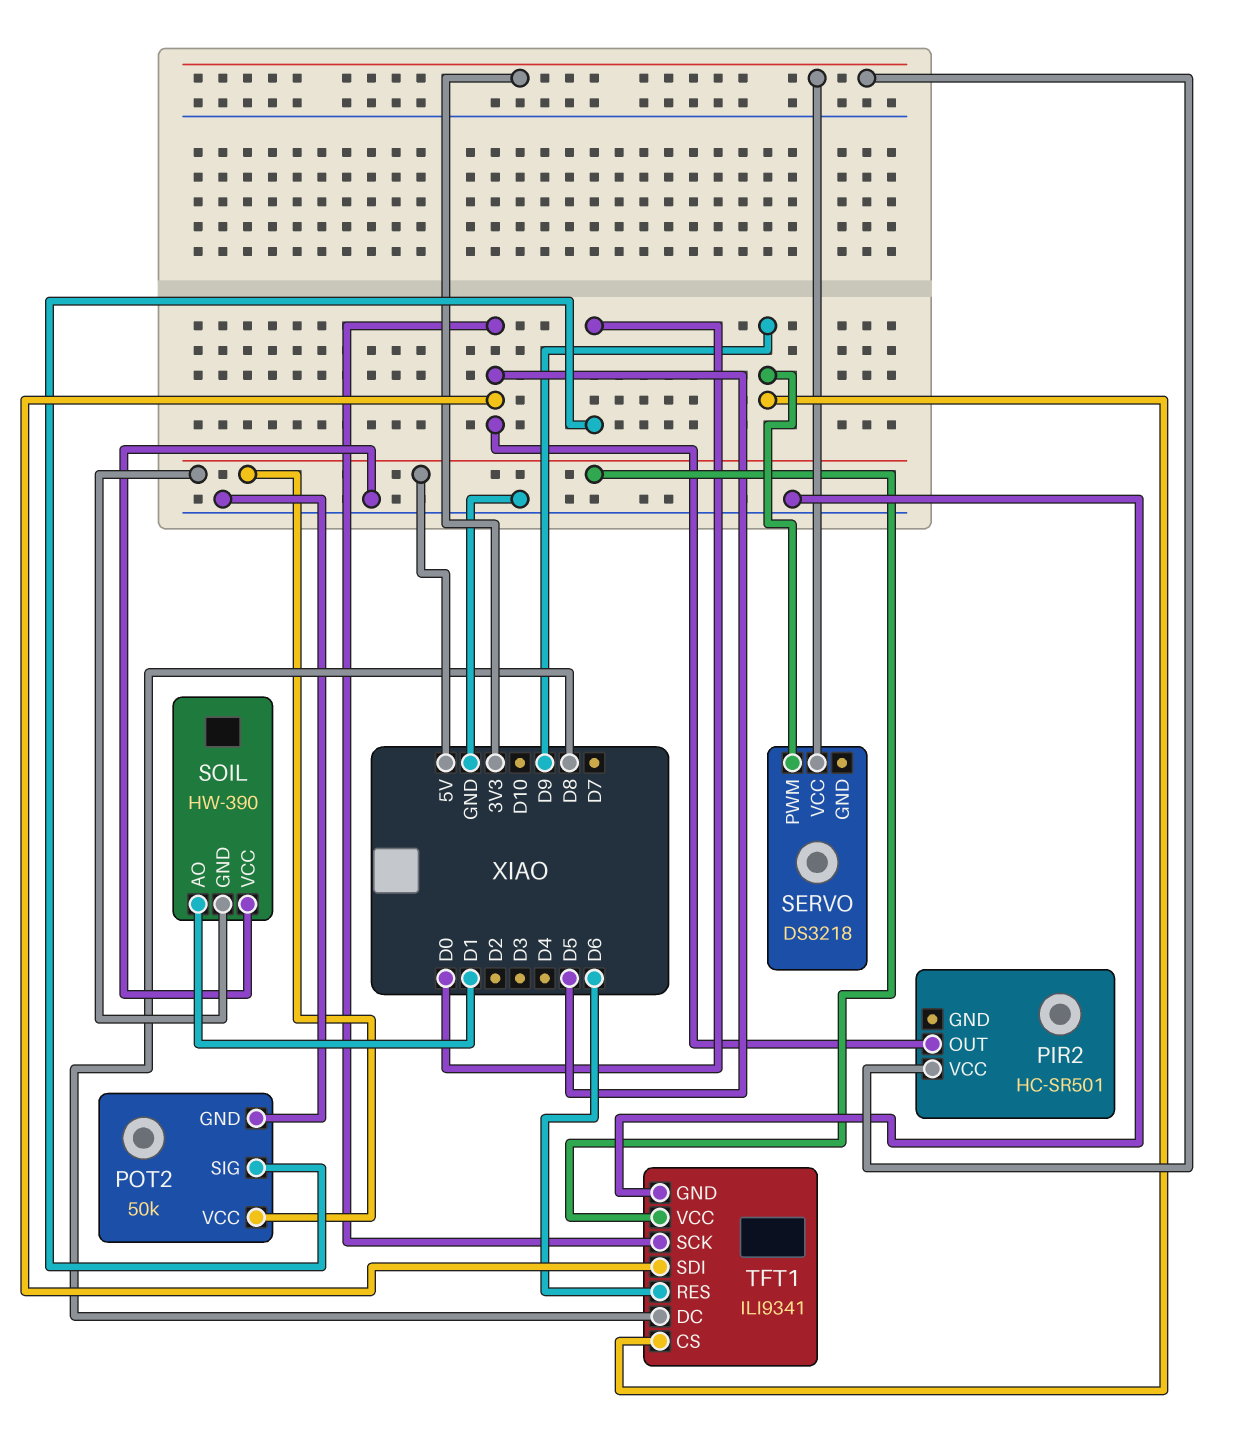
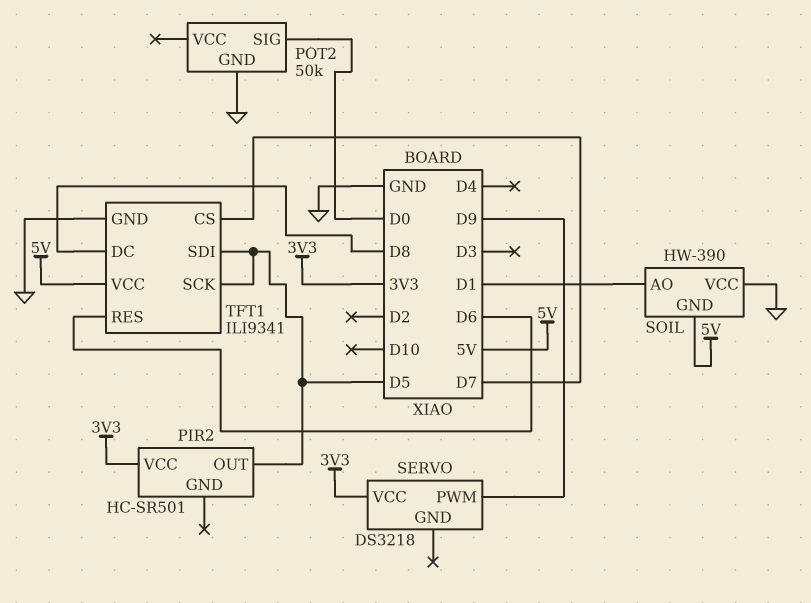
POT2 pin VCC: 5V -> none
TFT1 pin CS: D9 -> D7

